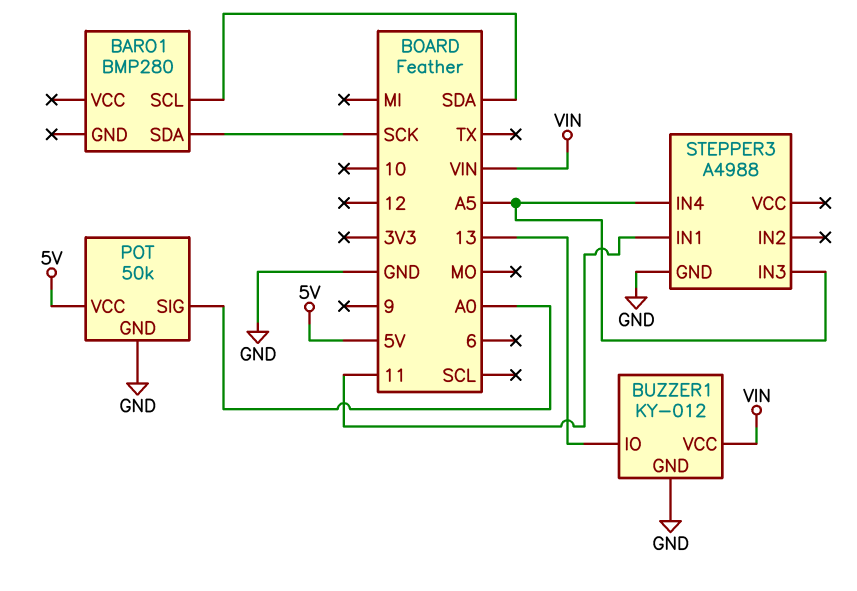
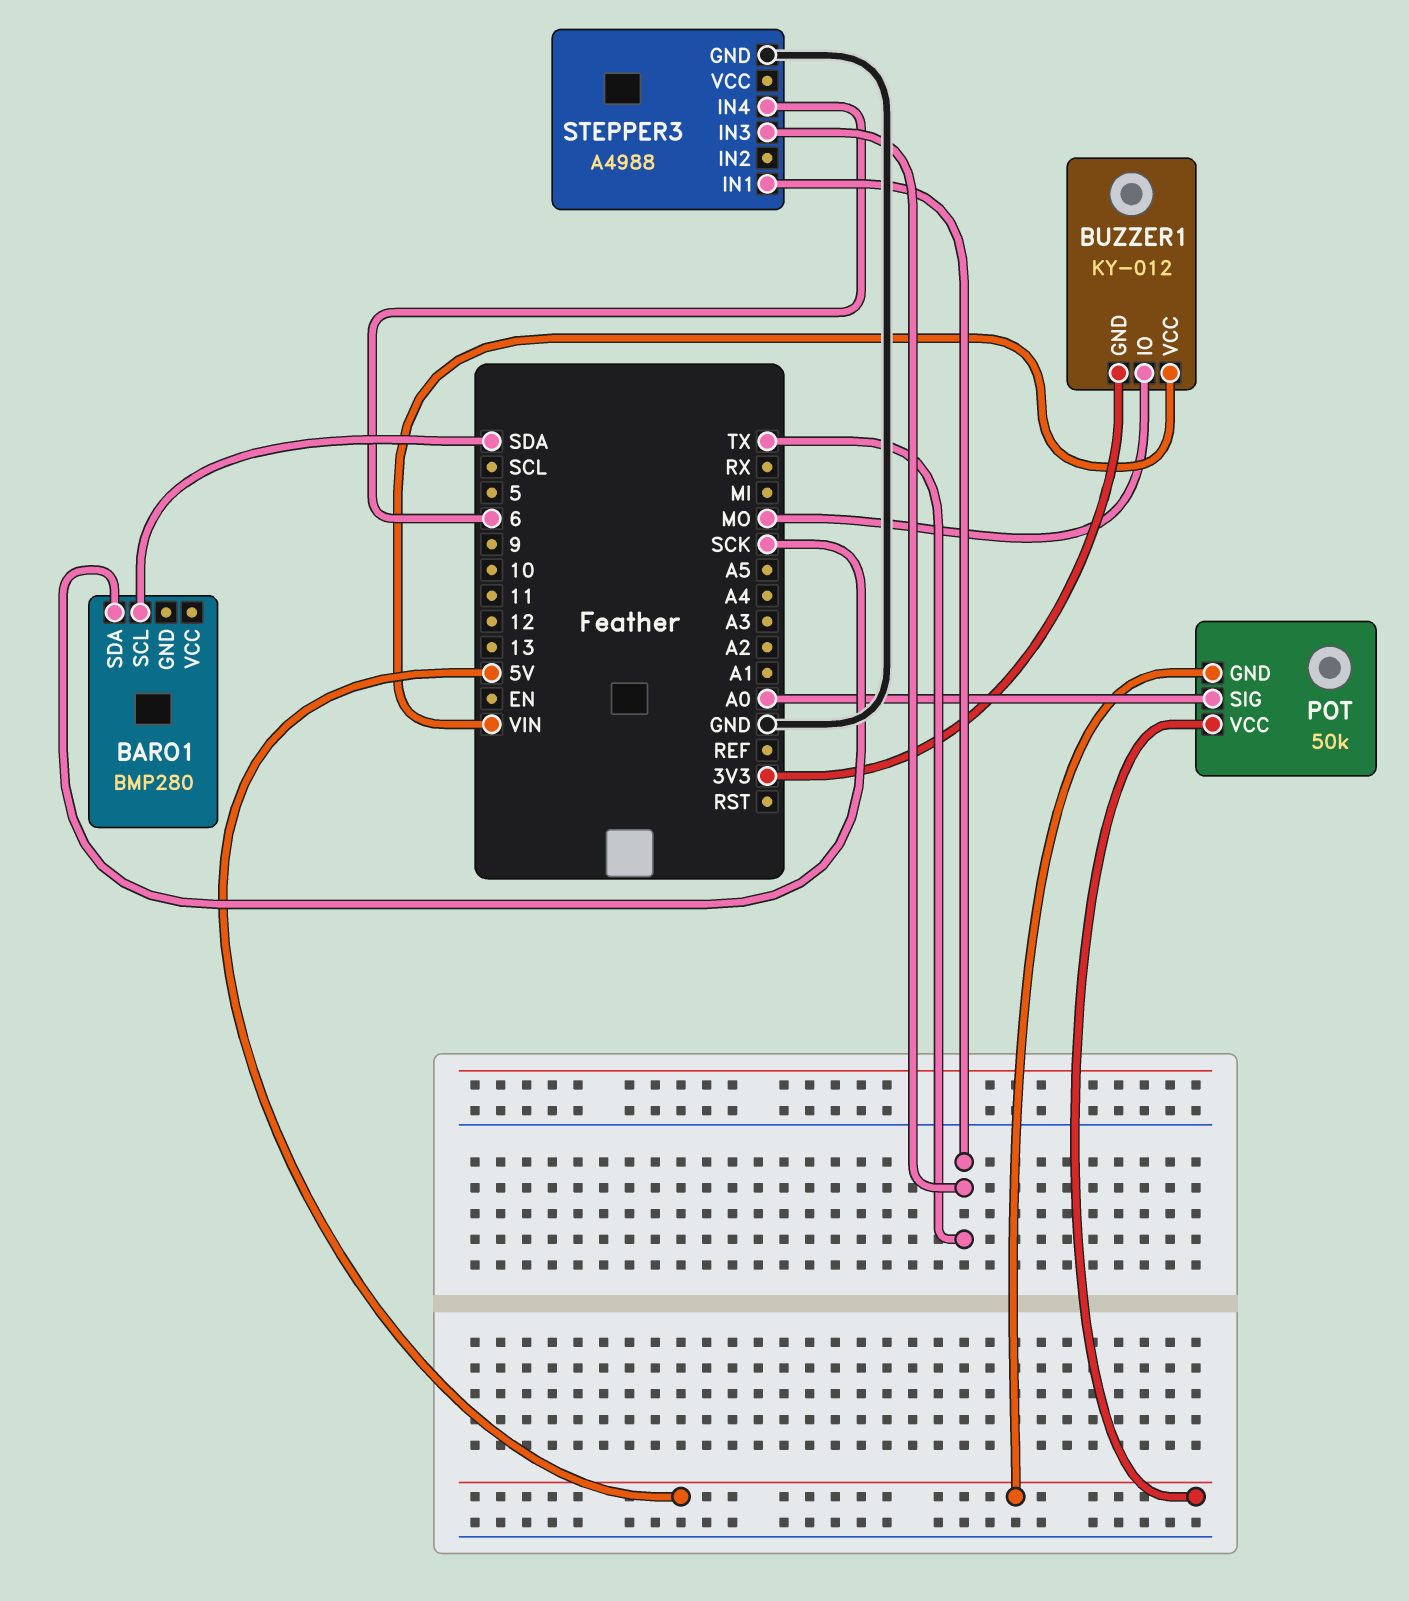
BUZZER1 pin GND: GND -> 3V3
BUZZER1 pin IO: 13 -> MO
POT pin GND: GND -> 5V
STEPPER3 pin IN1: 11 -> TX
STEPPER3 pin IN3: A5 -> TX
STEPPER3 pin IN4: A5 -> 6

